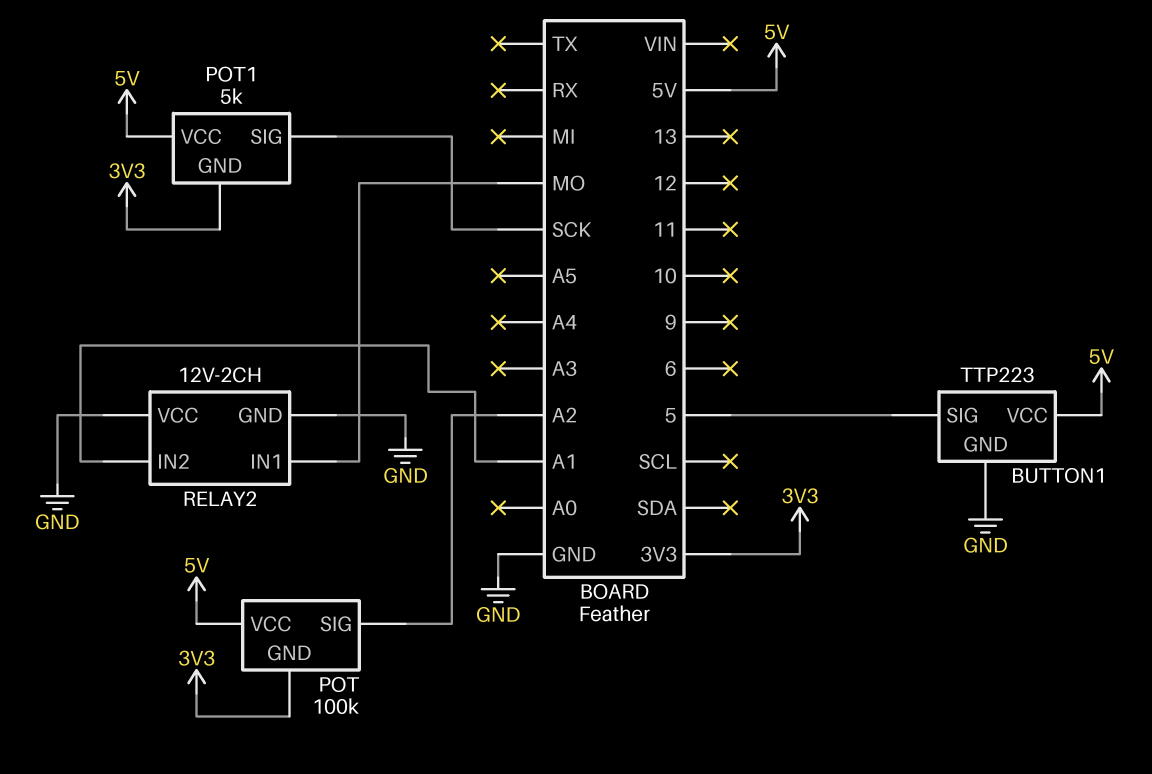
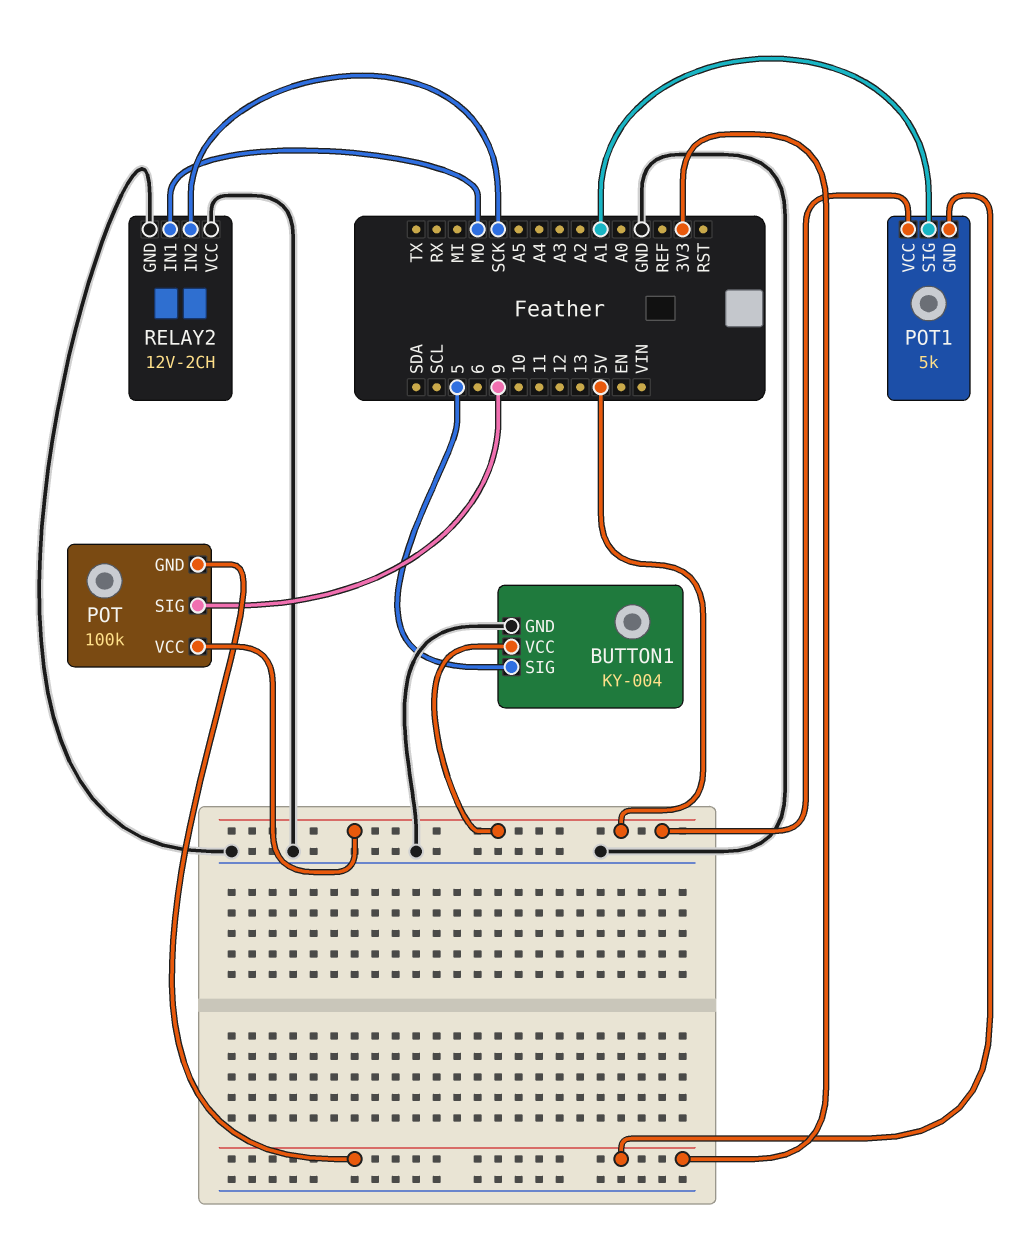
BUTTON1: TTP223 -> KY-004
POT pin SIG: A2 -> 9
POT1 pin SIG: SCK -> A1
RELAY2 pin IN2: A1 -> SCK

